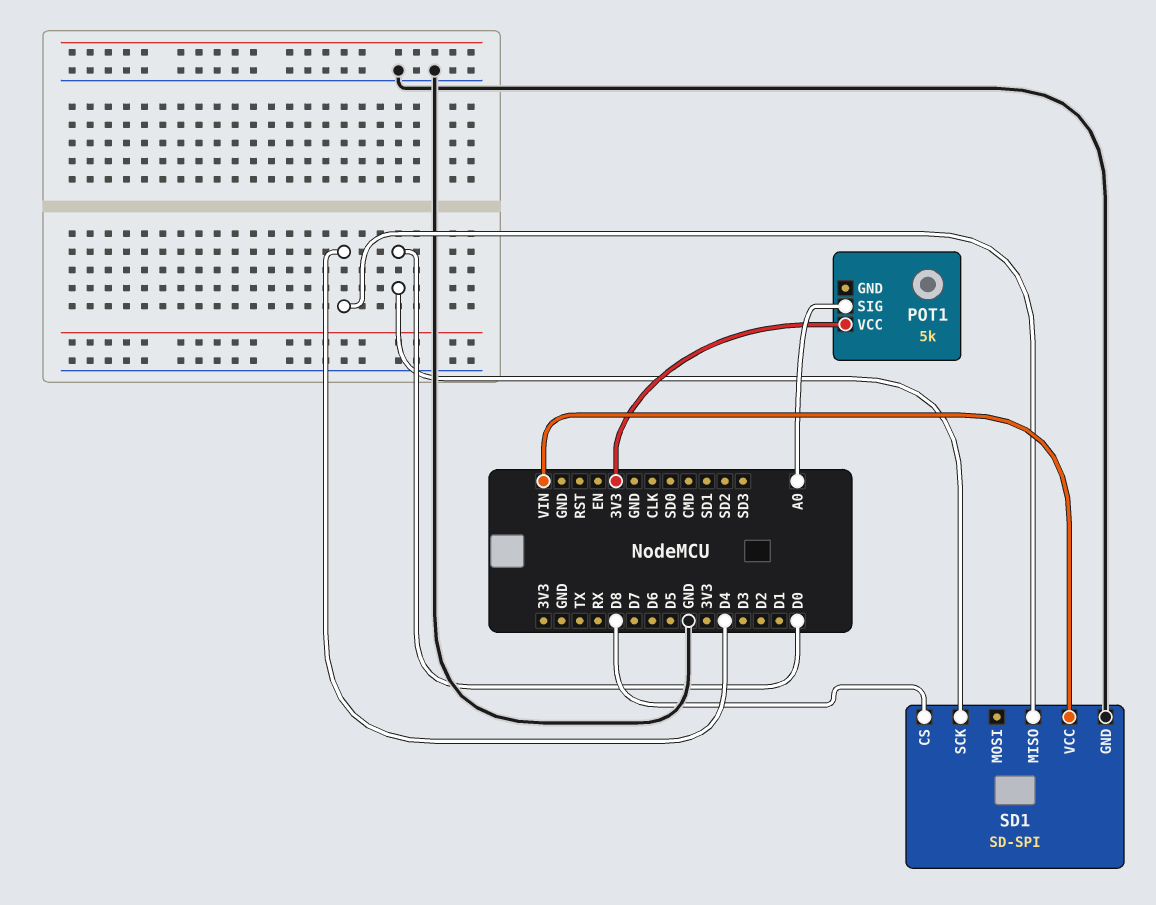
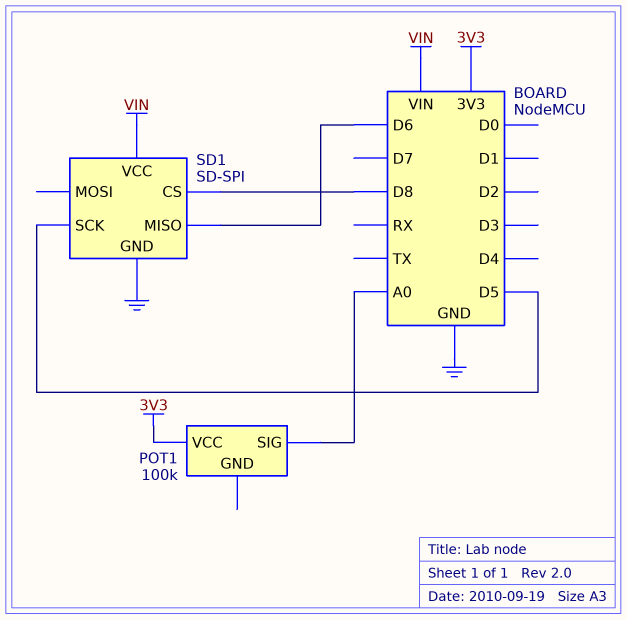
POT1: 5k -> 100k
SD1 pin MISO: D4 -> D6
SD1 pin SCK: D0 -> D5

